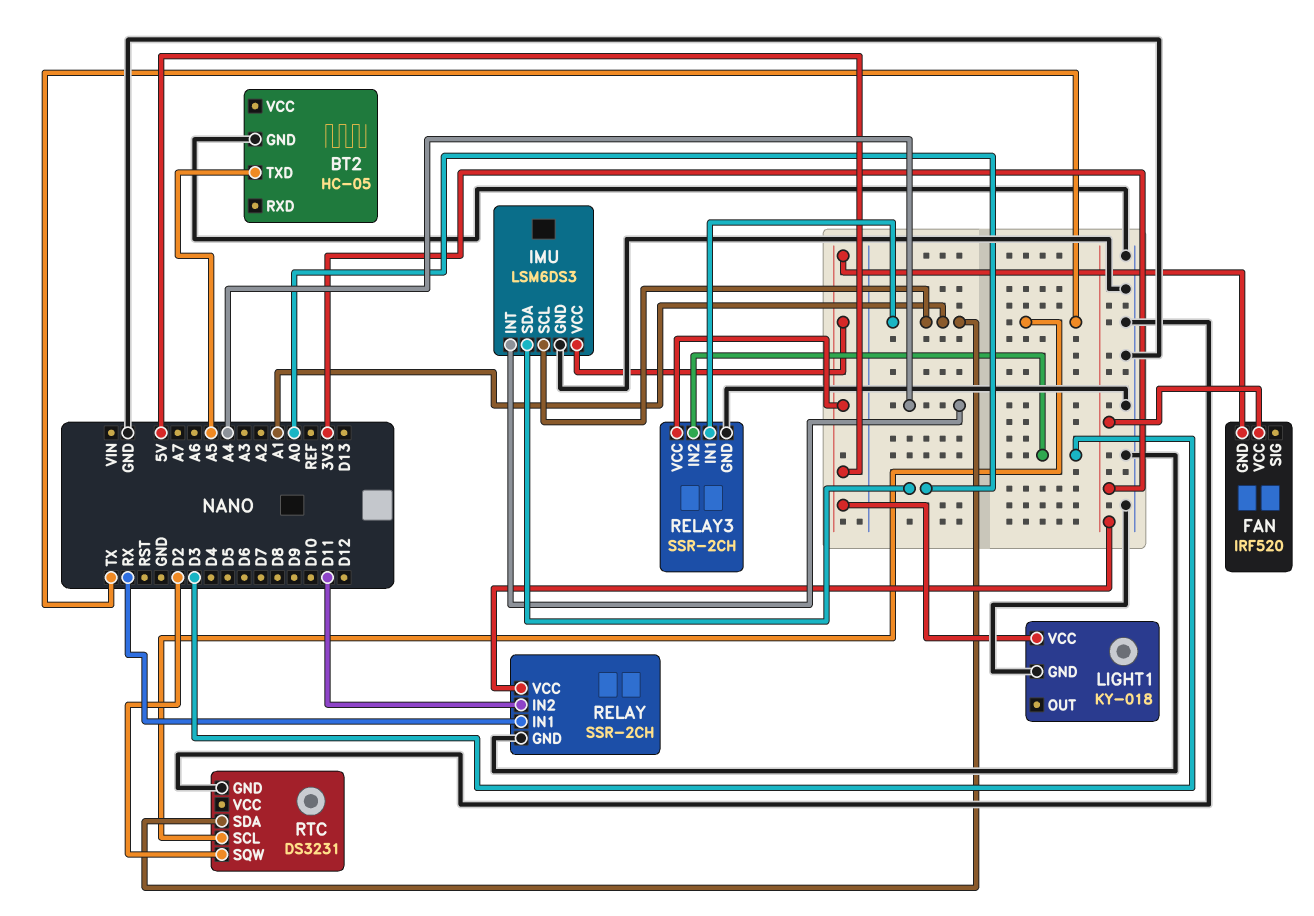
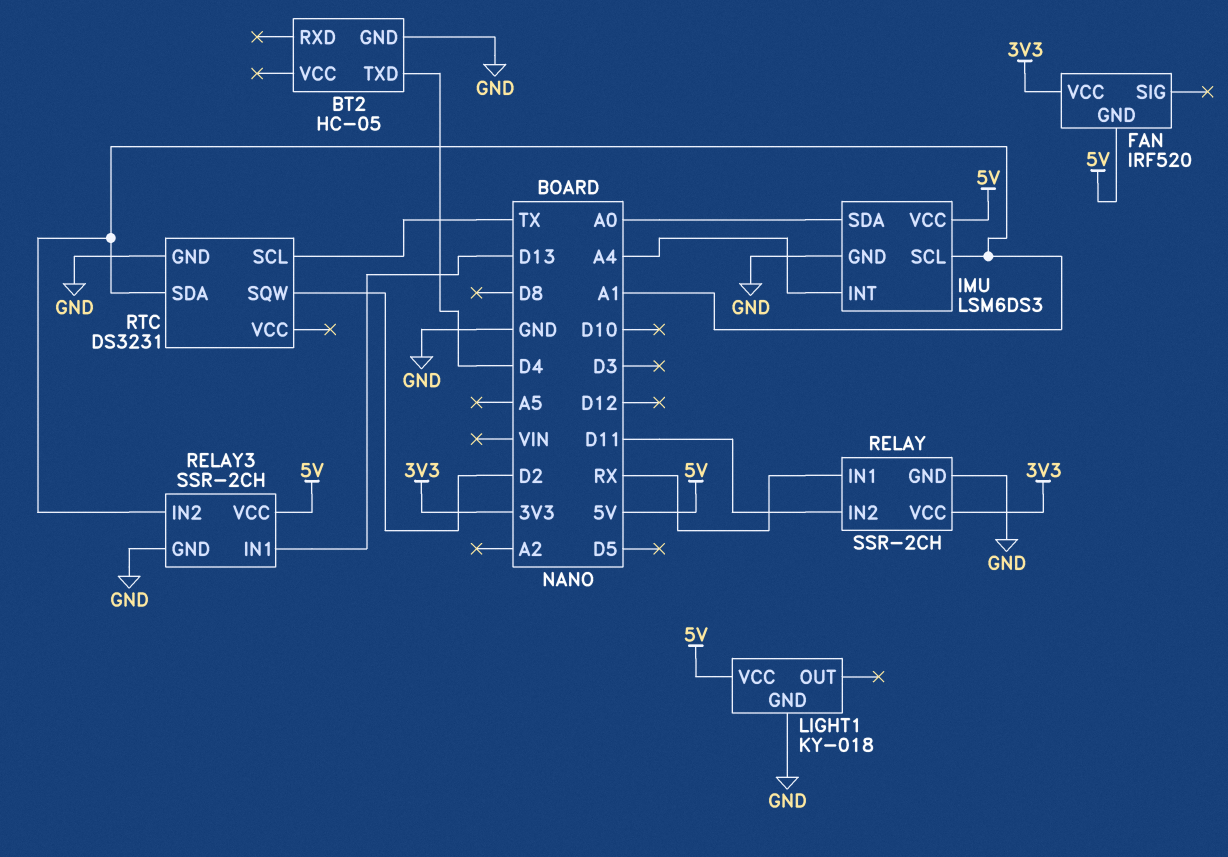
BT2 pin TXD: A5 -> D4
RELAY3 pin IN1: A1 -> D13
RELAY3 pin IN2: D3 -> A1

